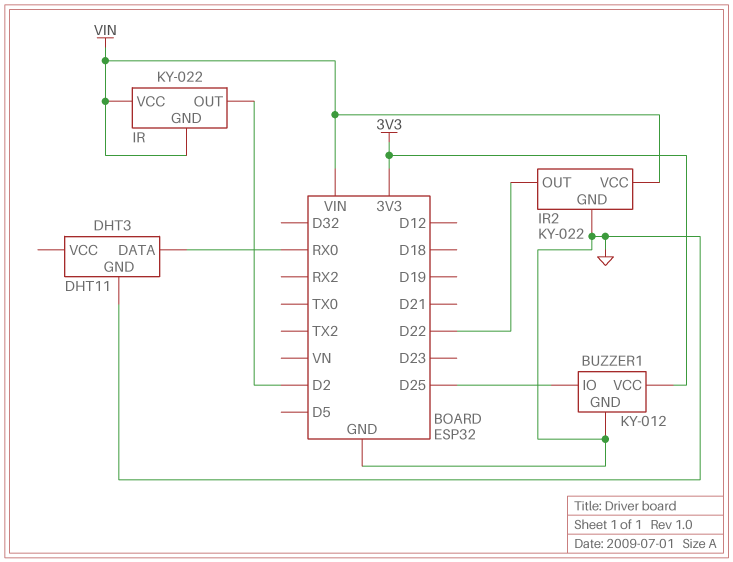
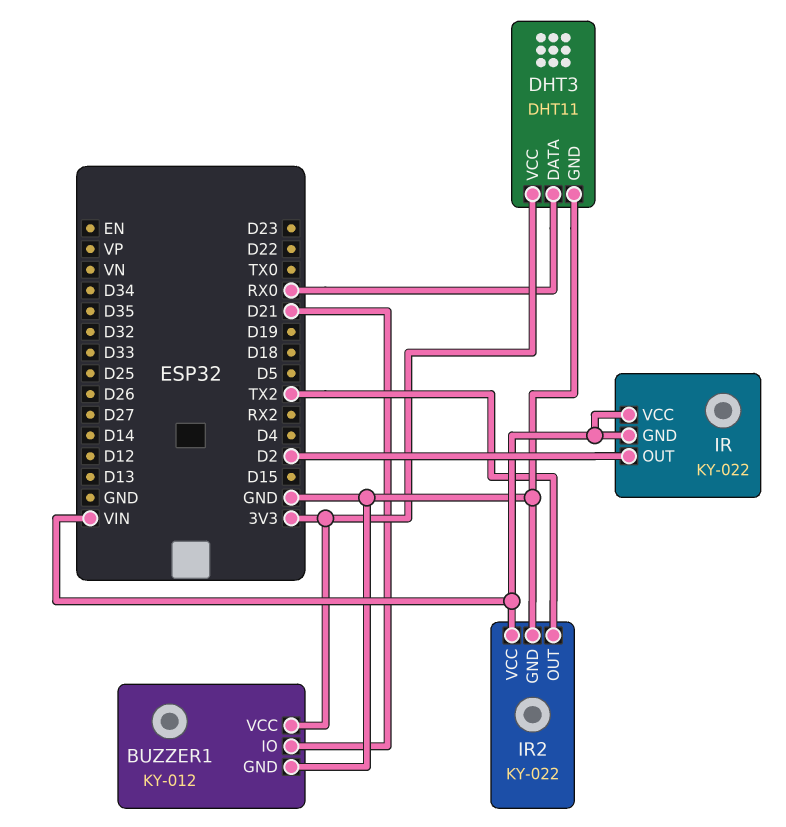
BUZZER1 pin IO: D25 -> D21
DHT3 pin VCC: none -> 3V3
IR2 pin OUT: D22 -> TX2

